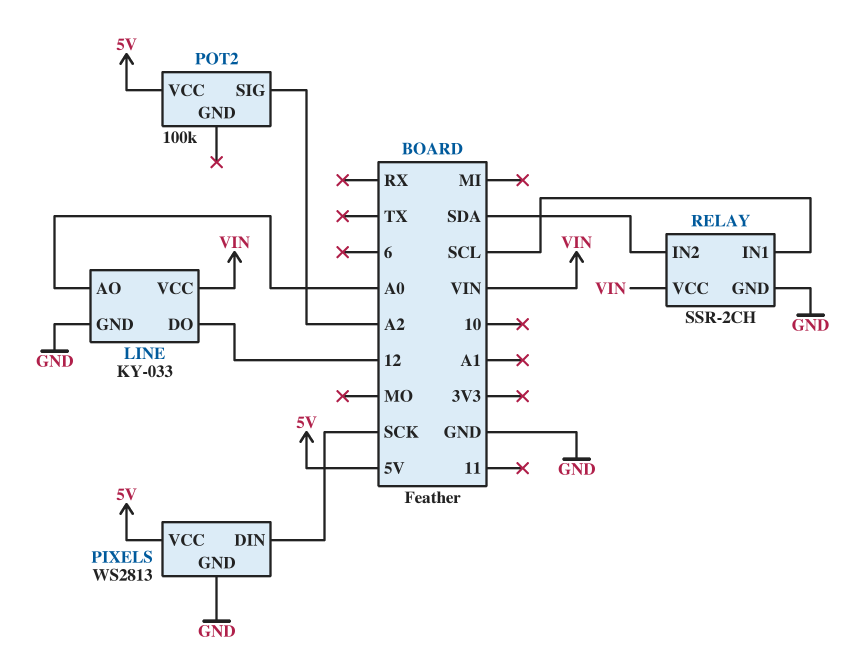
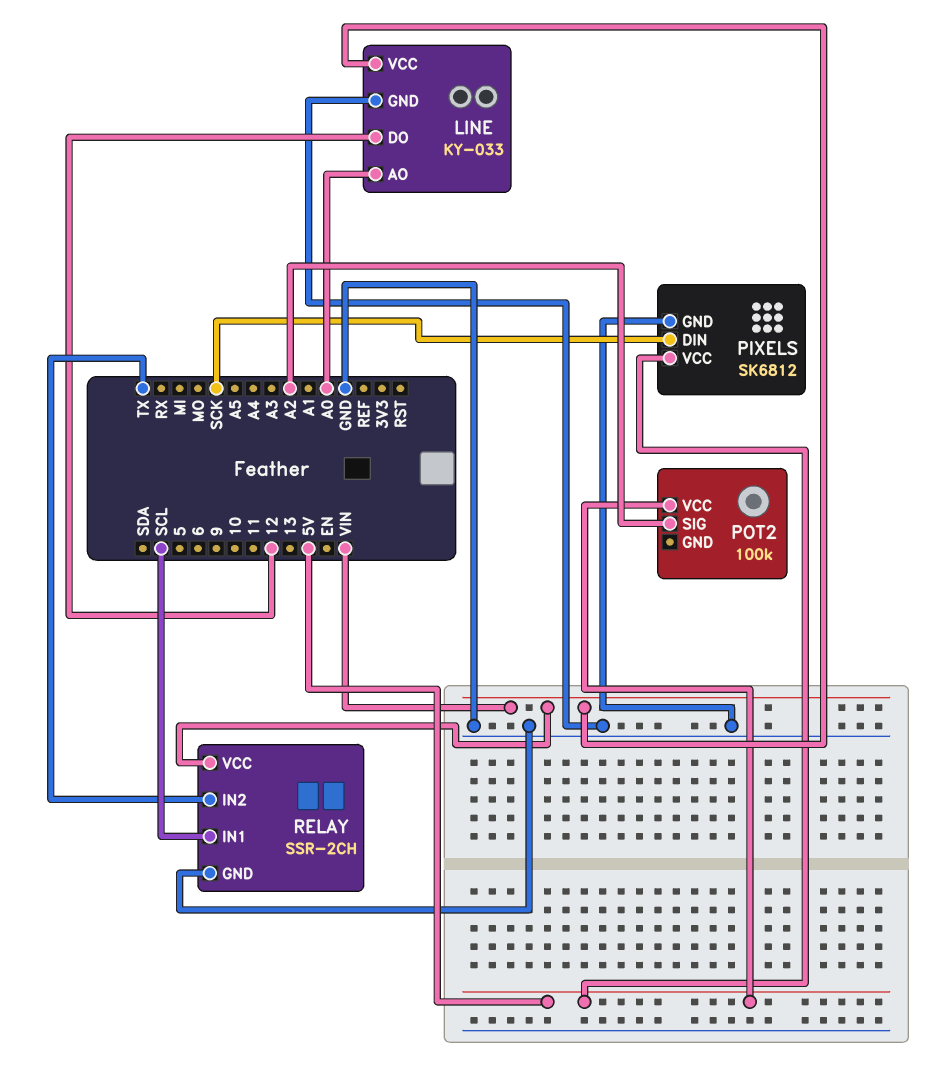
PIXELS: WS2813 -> SK6812
RELAY pin IN2: SDA -> TX

